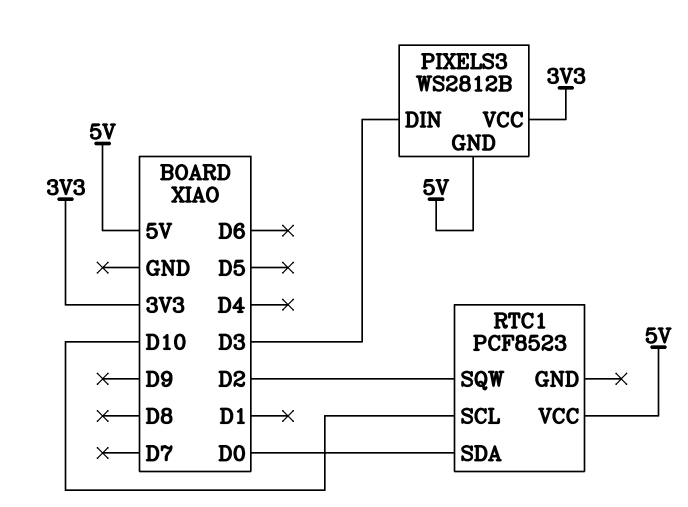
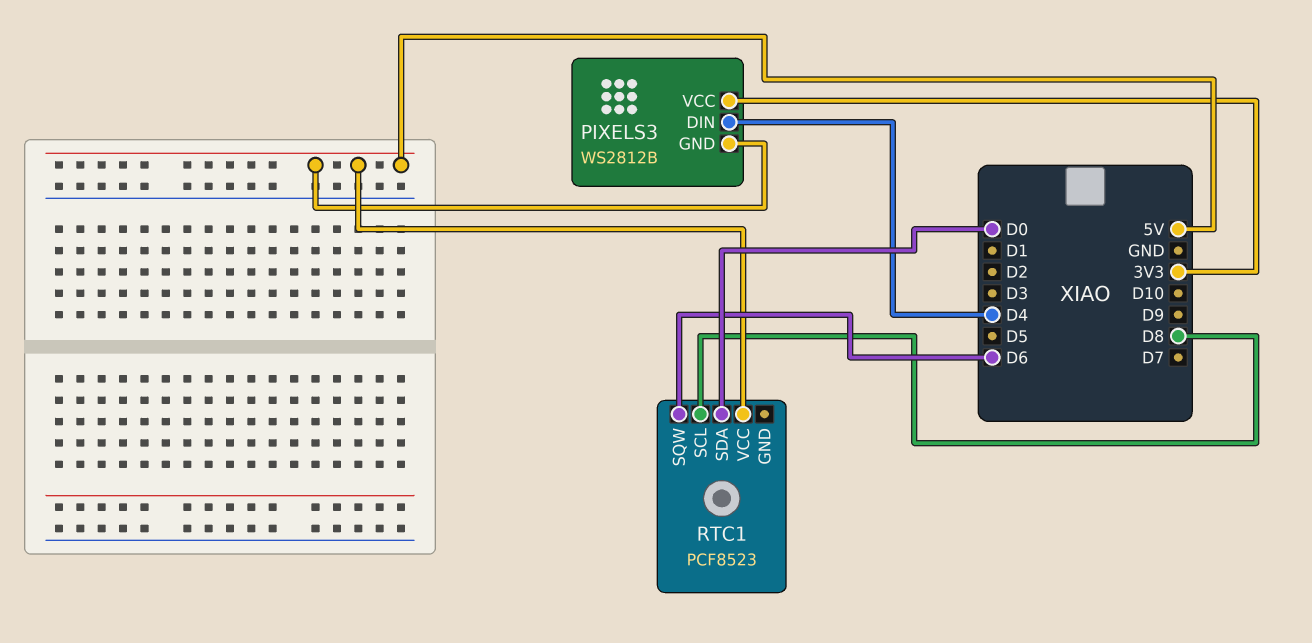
PIXELS3 pin DIN: D3 -> D4
RTC1 pin SCL: D10 -> D8
RTC1 pin SQW: D2 -> D6

